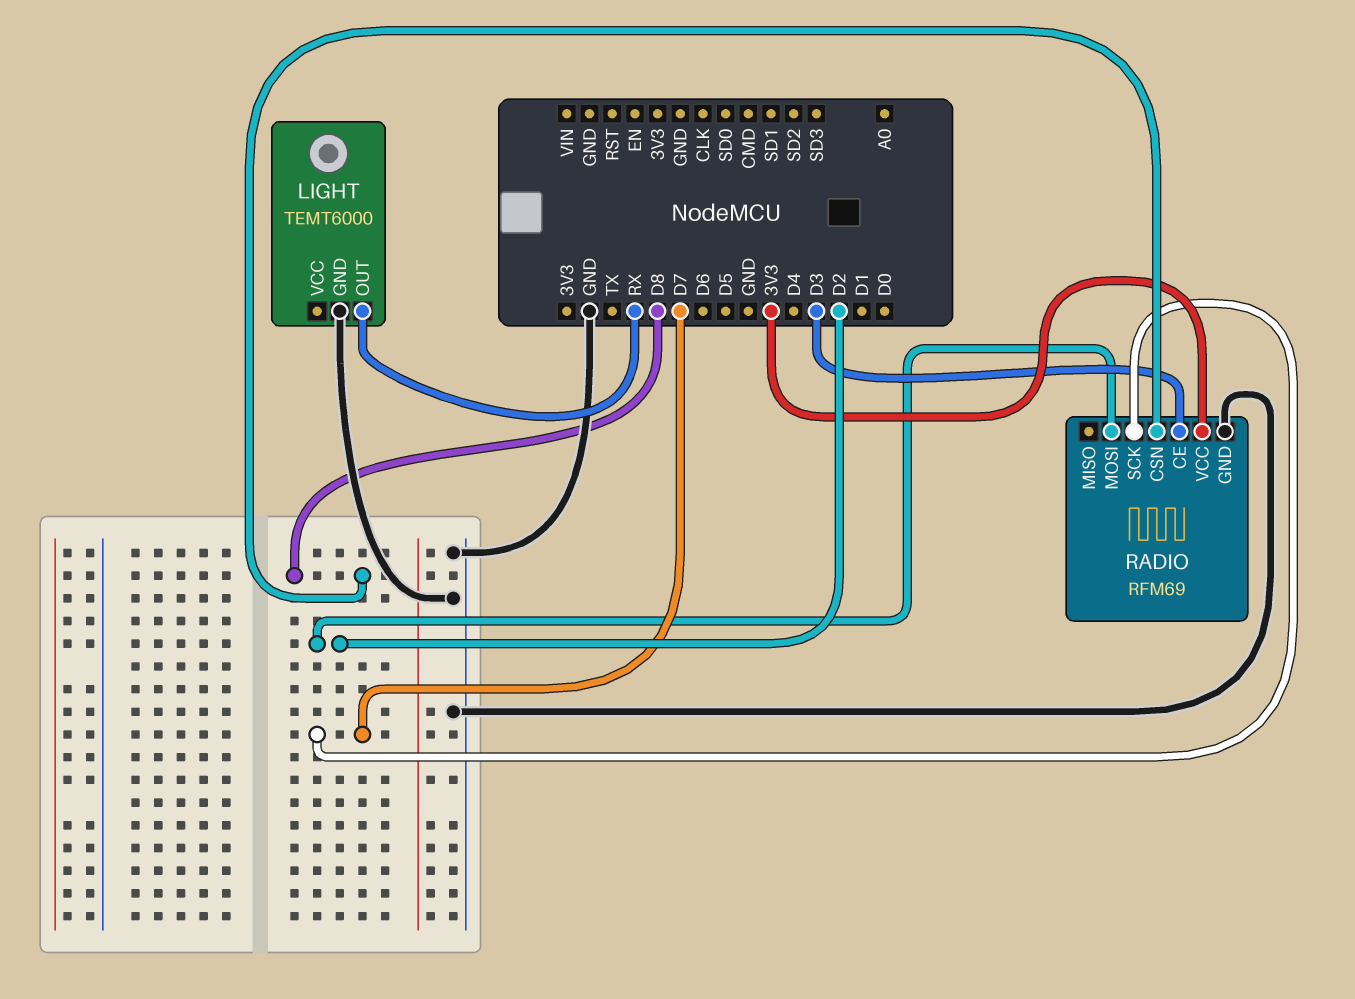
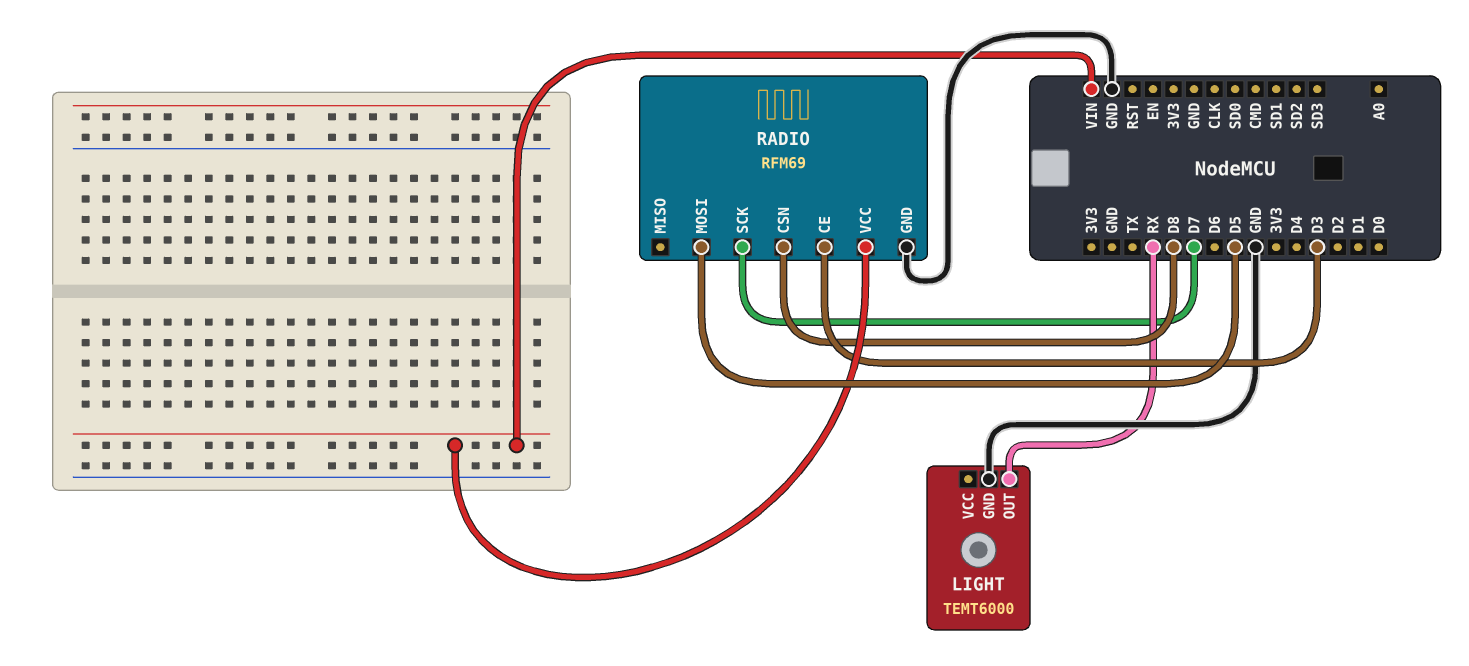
RADIO pin MOSI: D2 -> D5
RADIO pin VCC: 3V3 -> VIN

